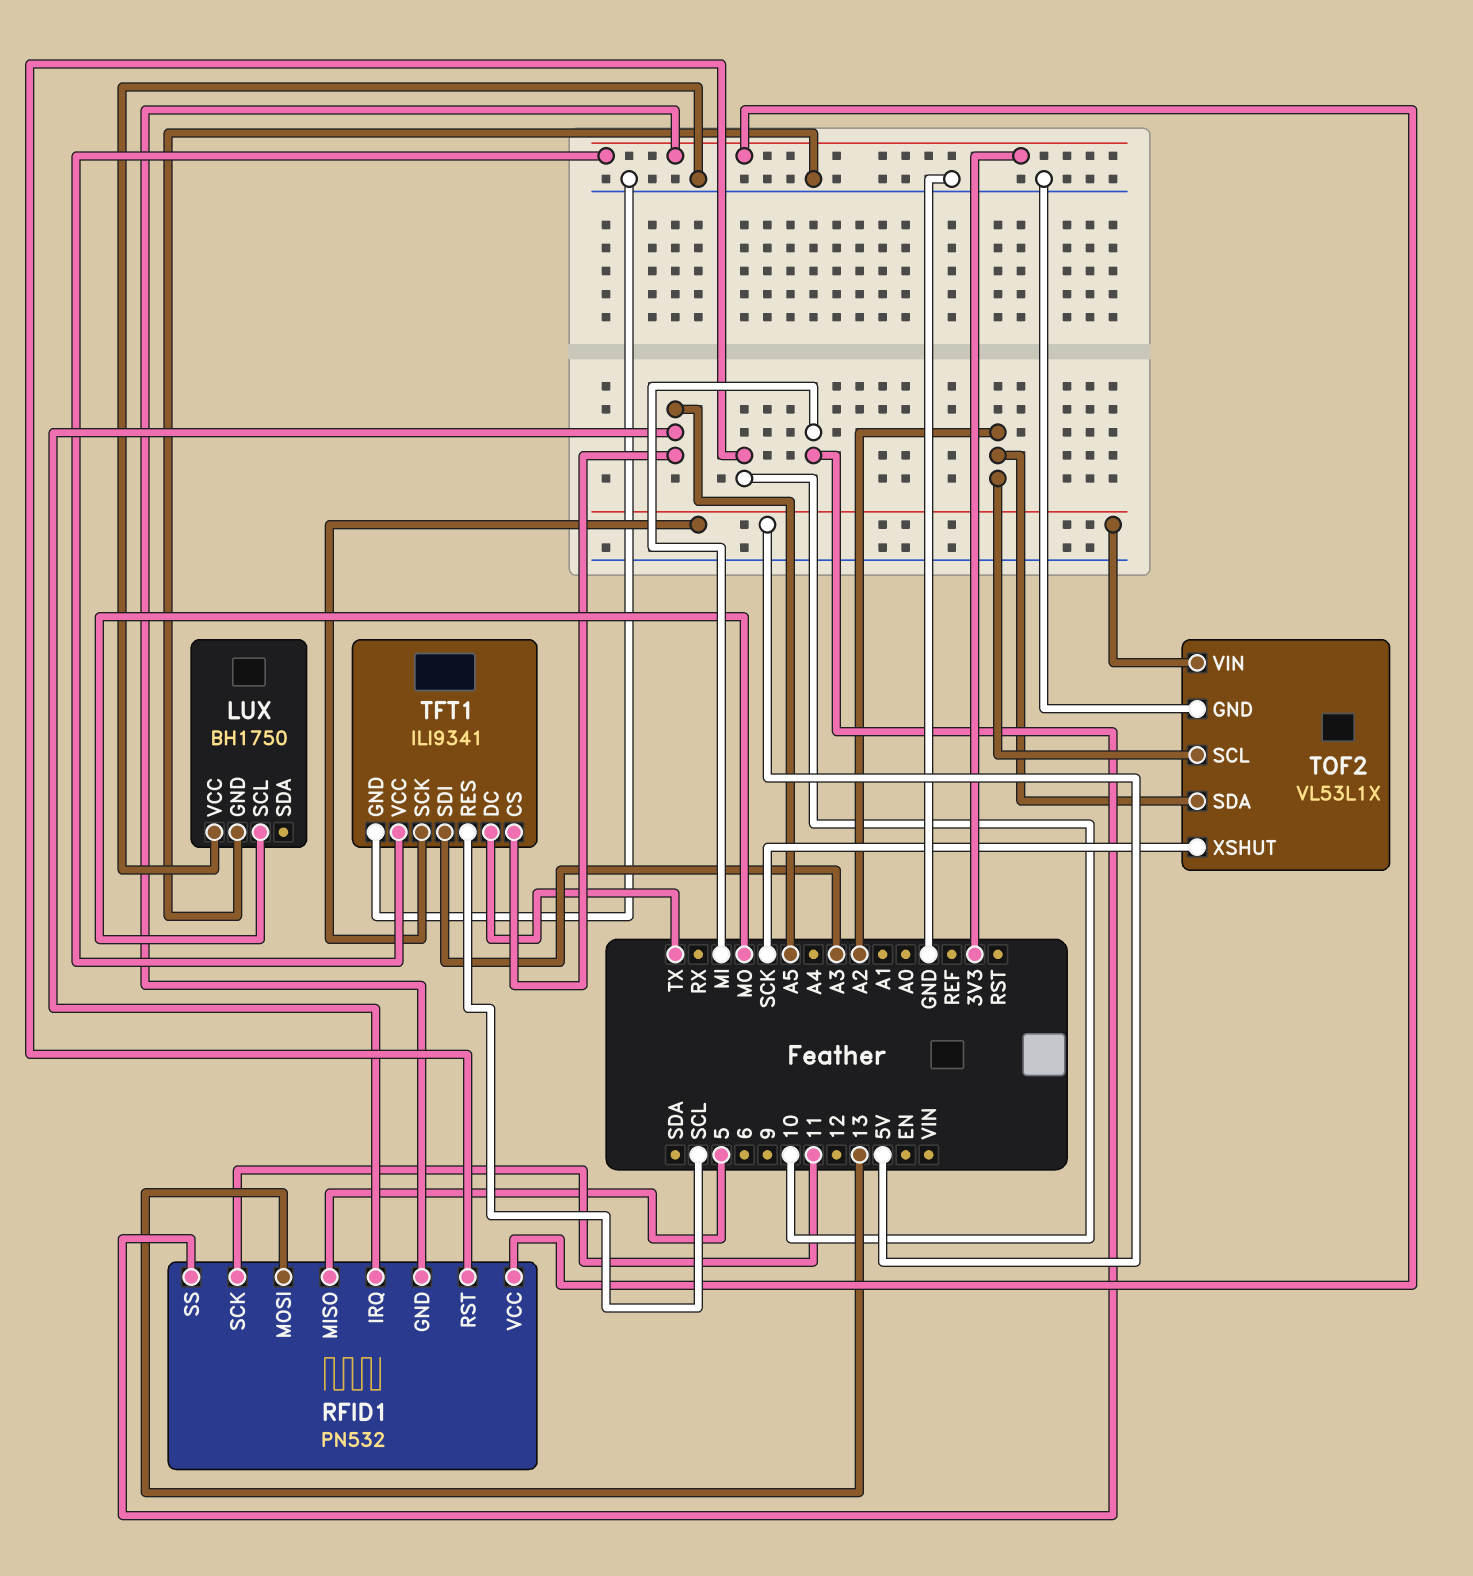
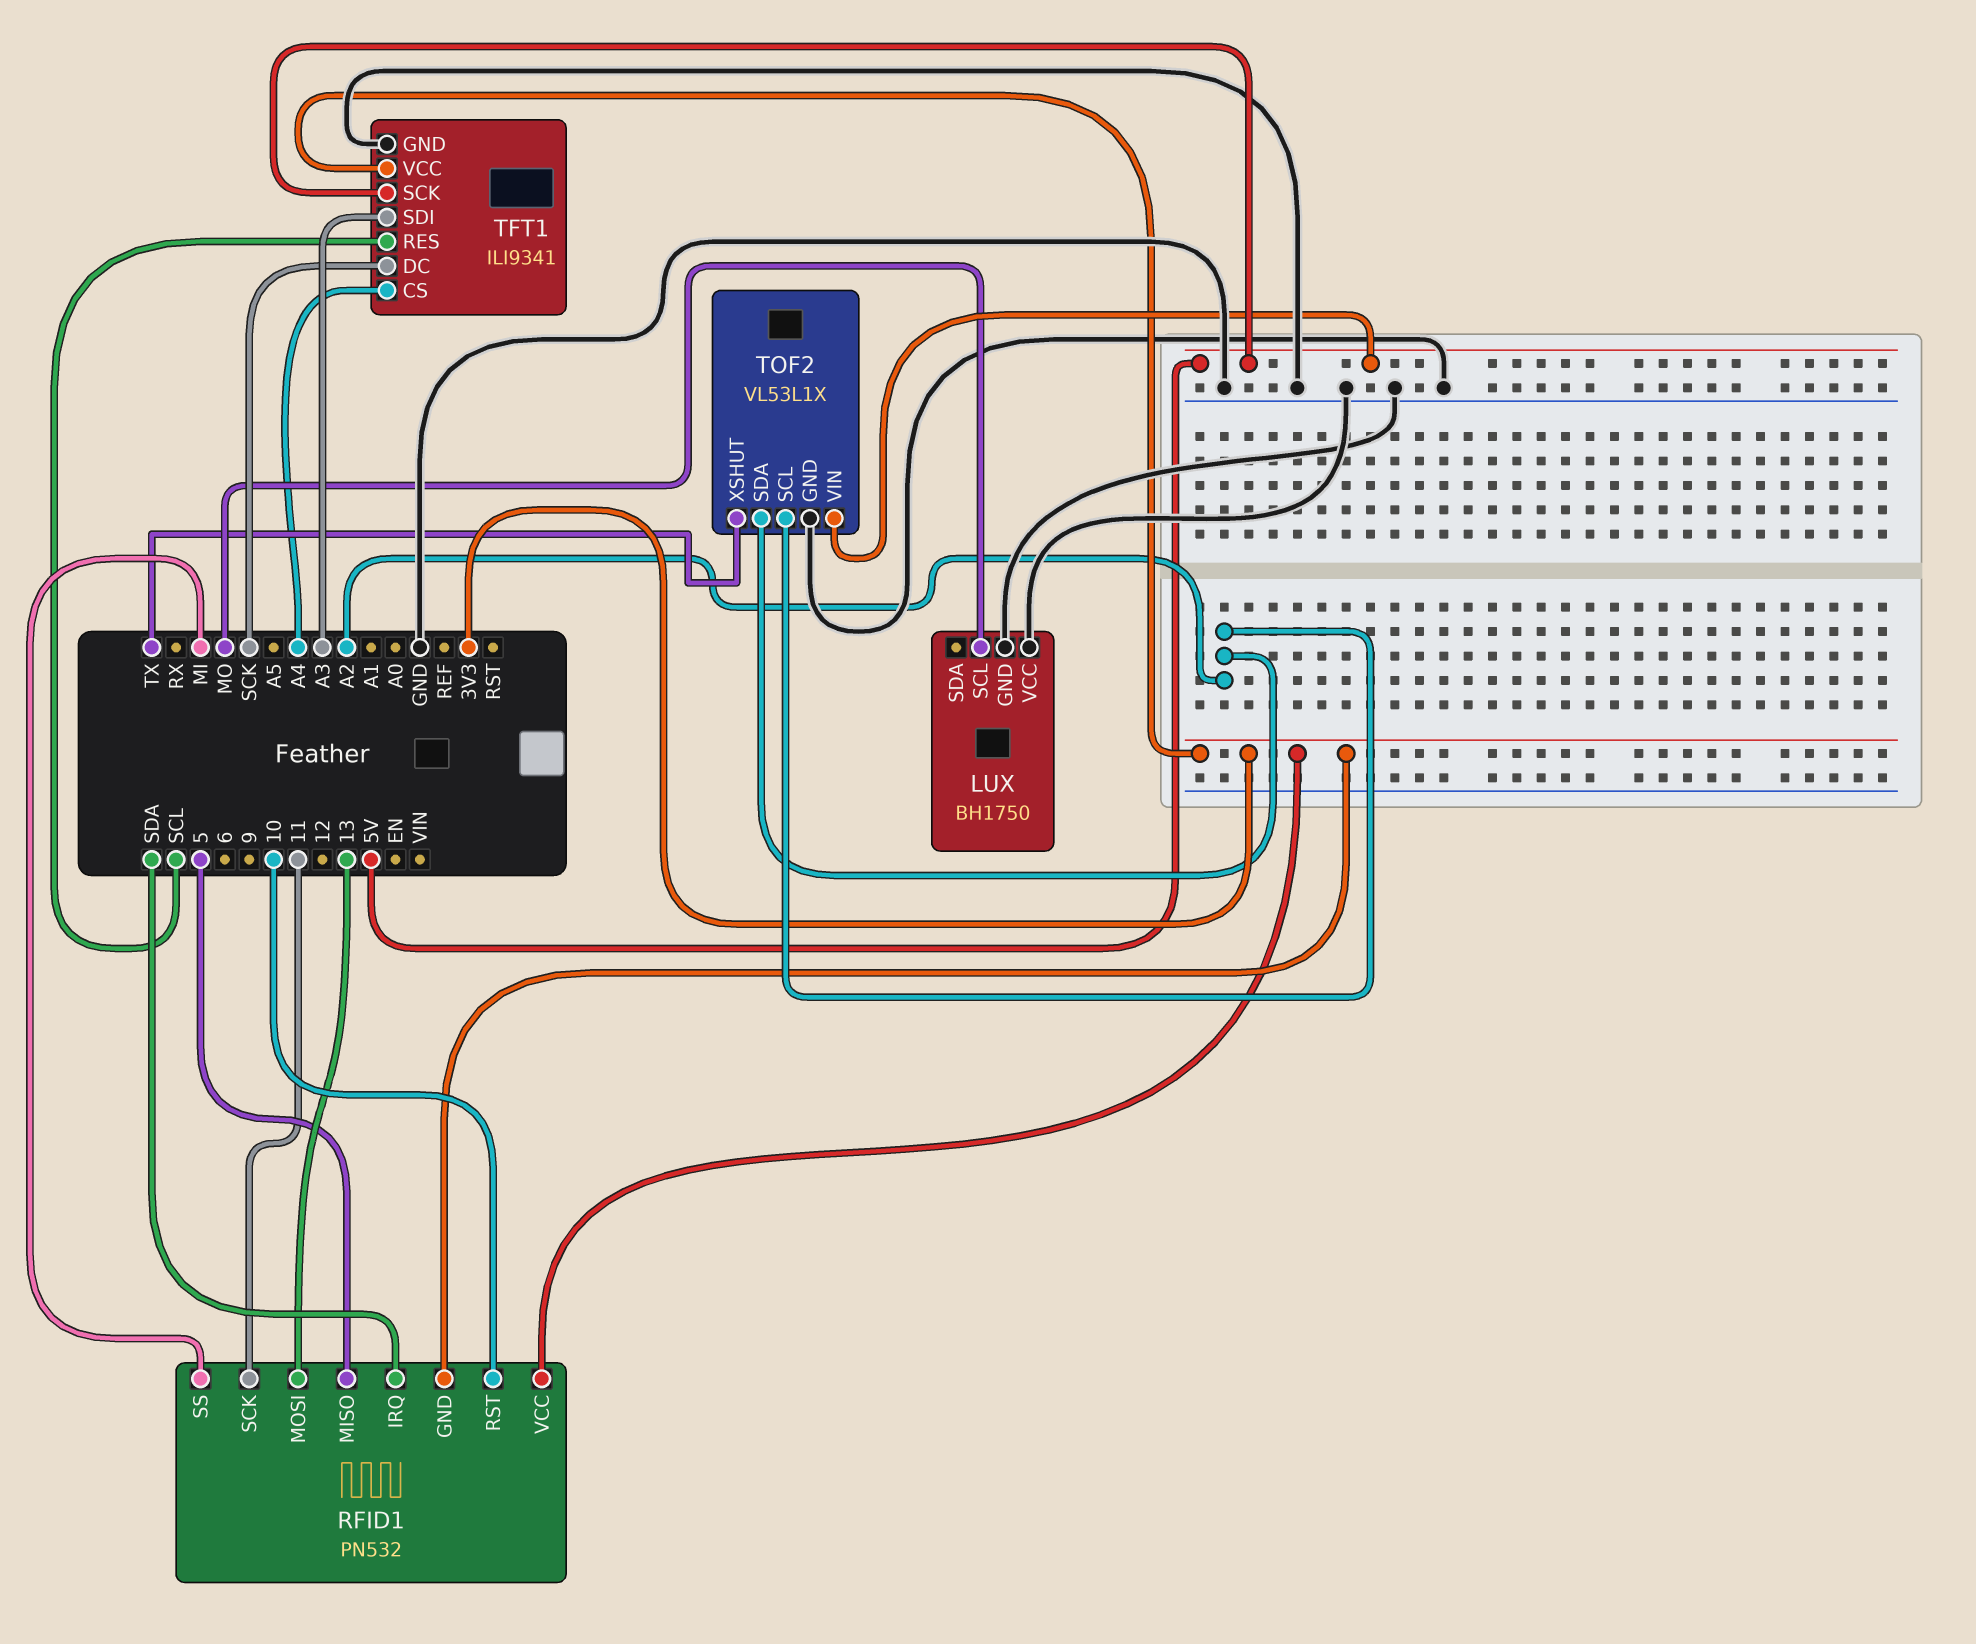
RFID1 pin IRQ: A5 -> SDA
TFT1 pin CS: A5 -> A4
TFT1 pin DC: TX -> SCK
TOF2 pin XSHUT: SCK -> TX

